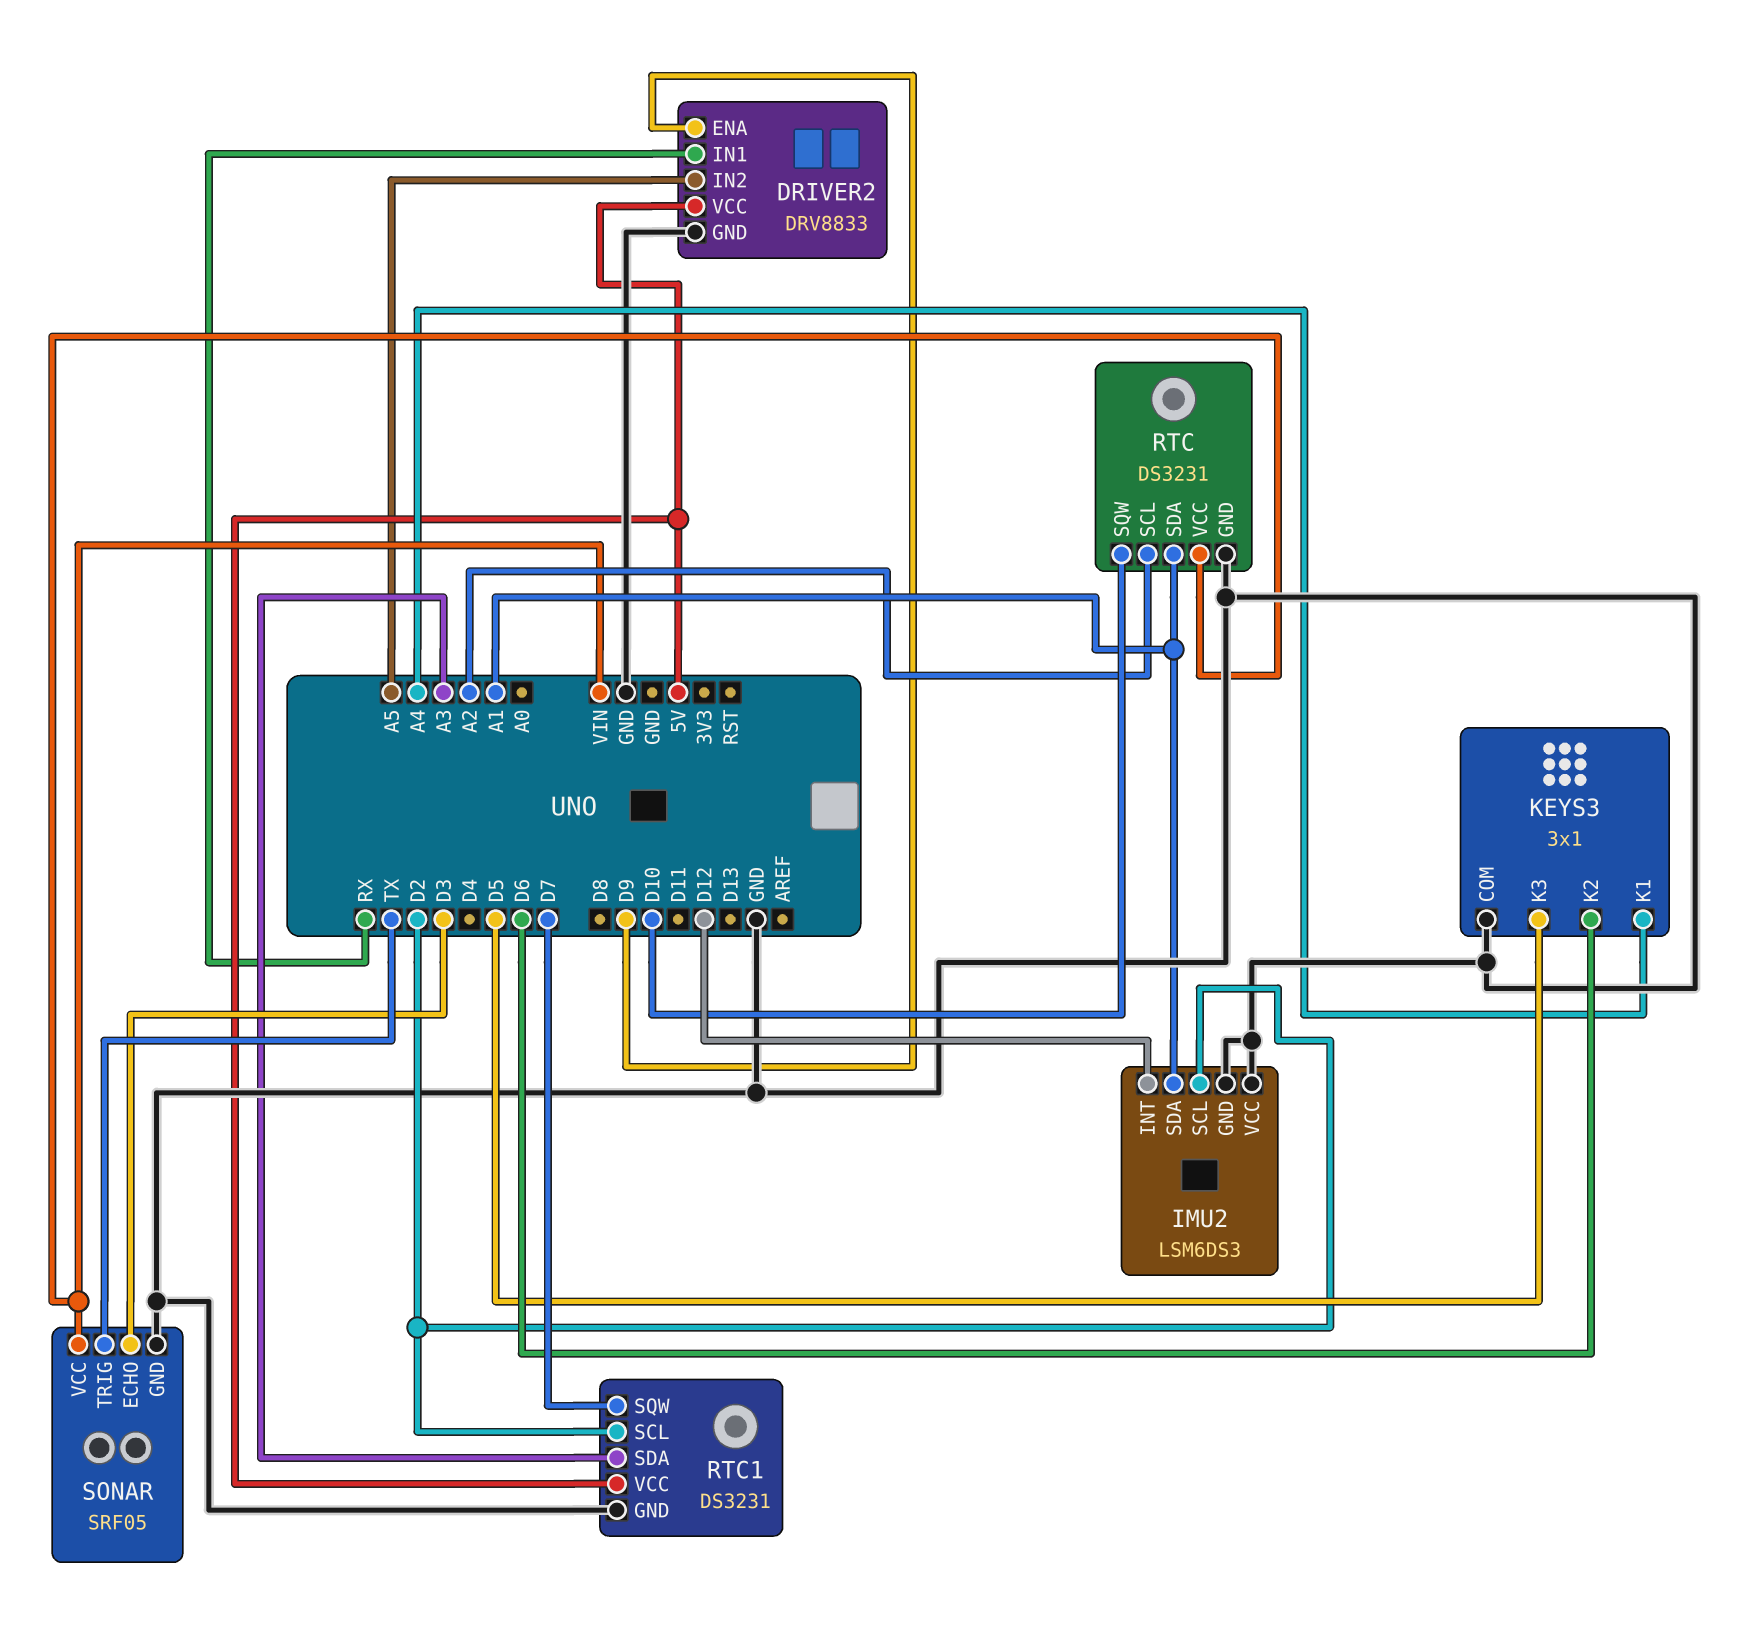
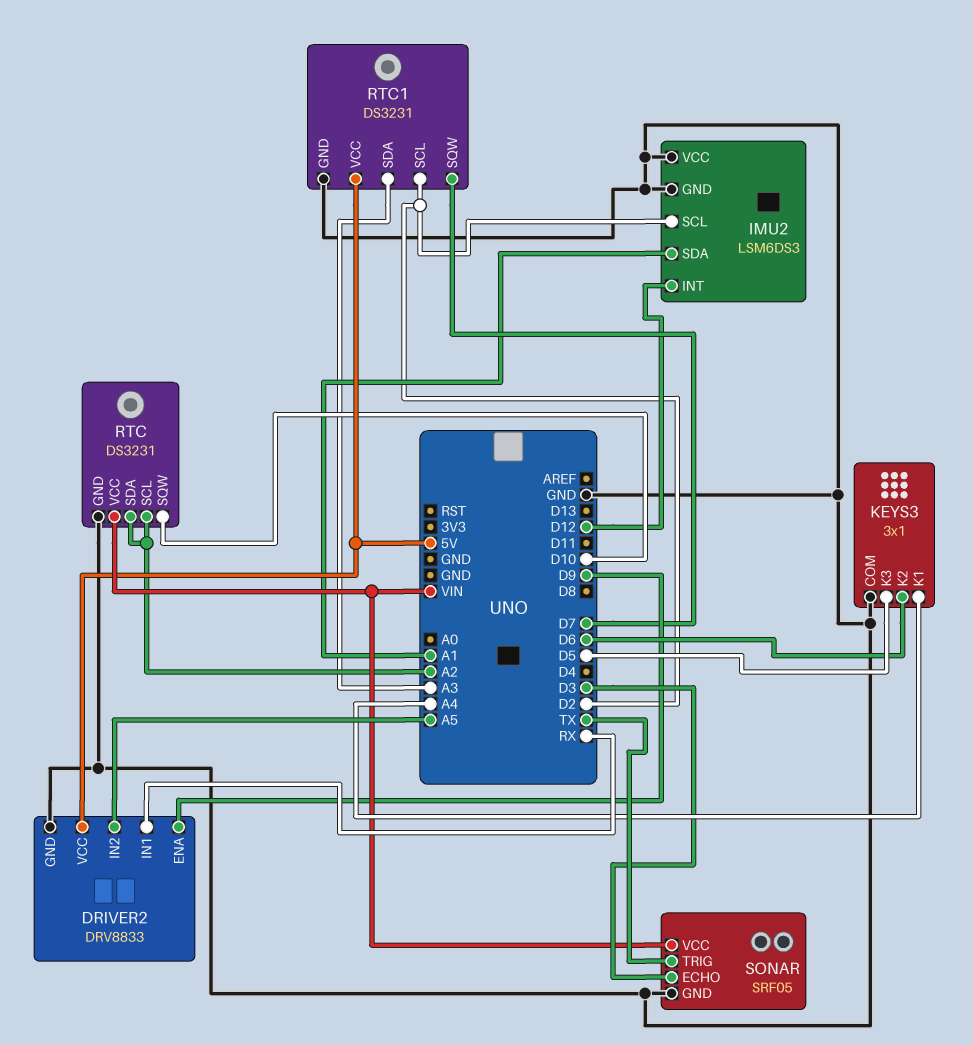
RTC pin SDA: A1 -> A2

